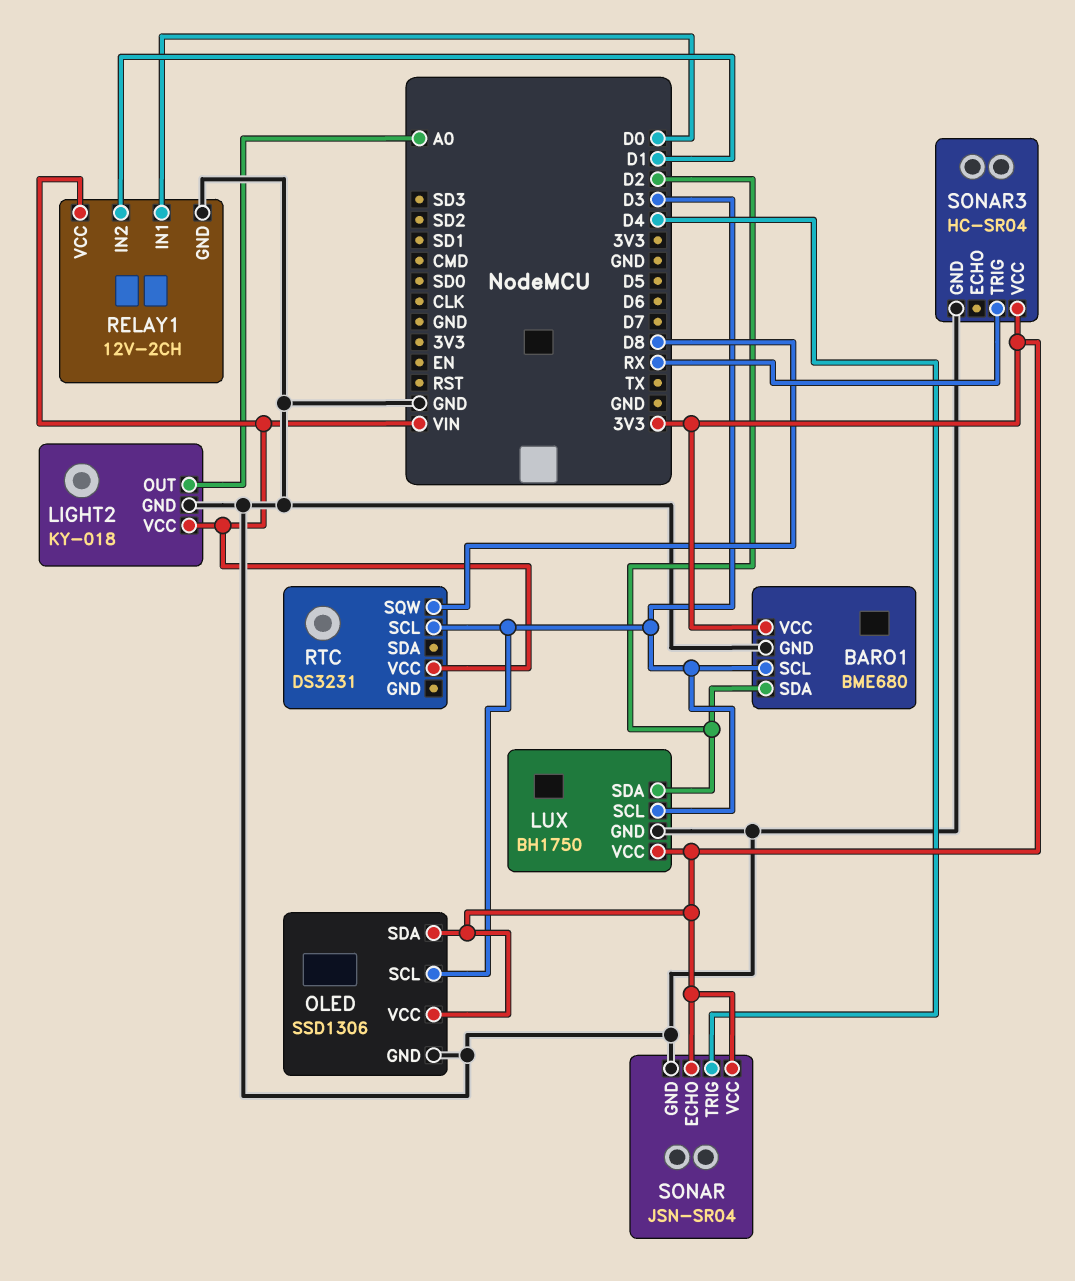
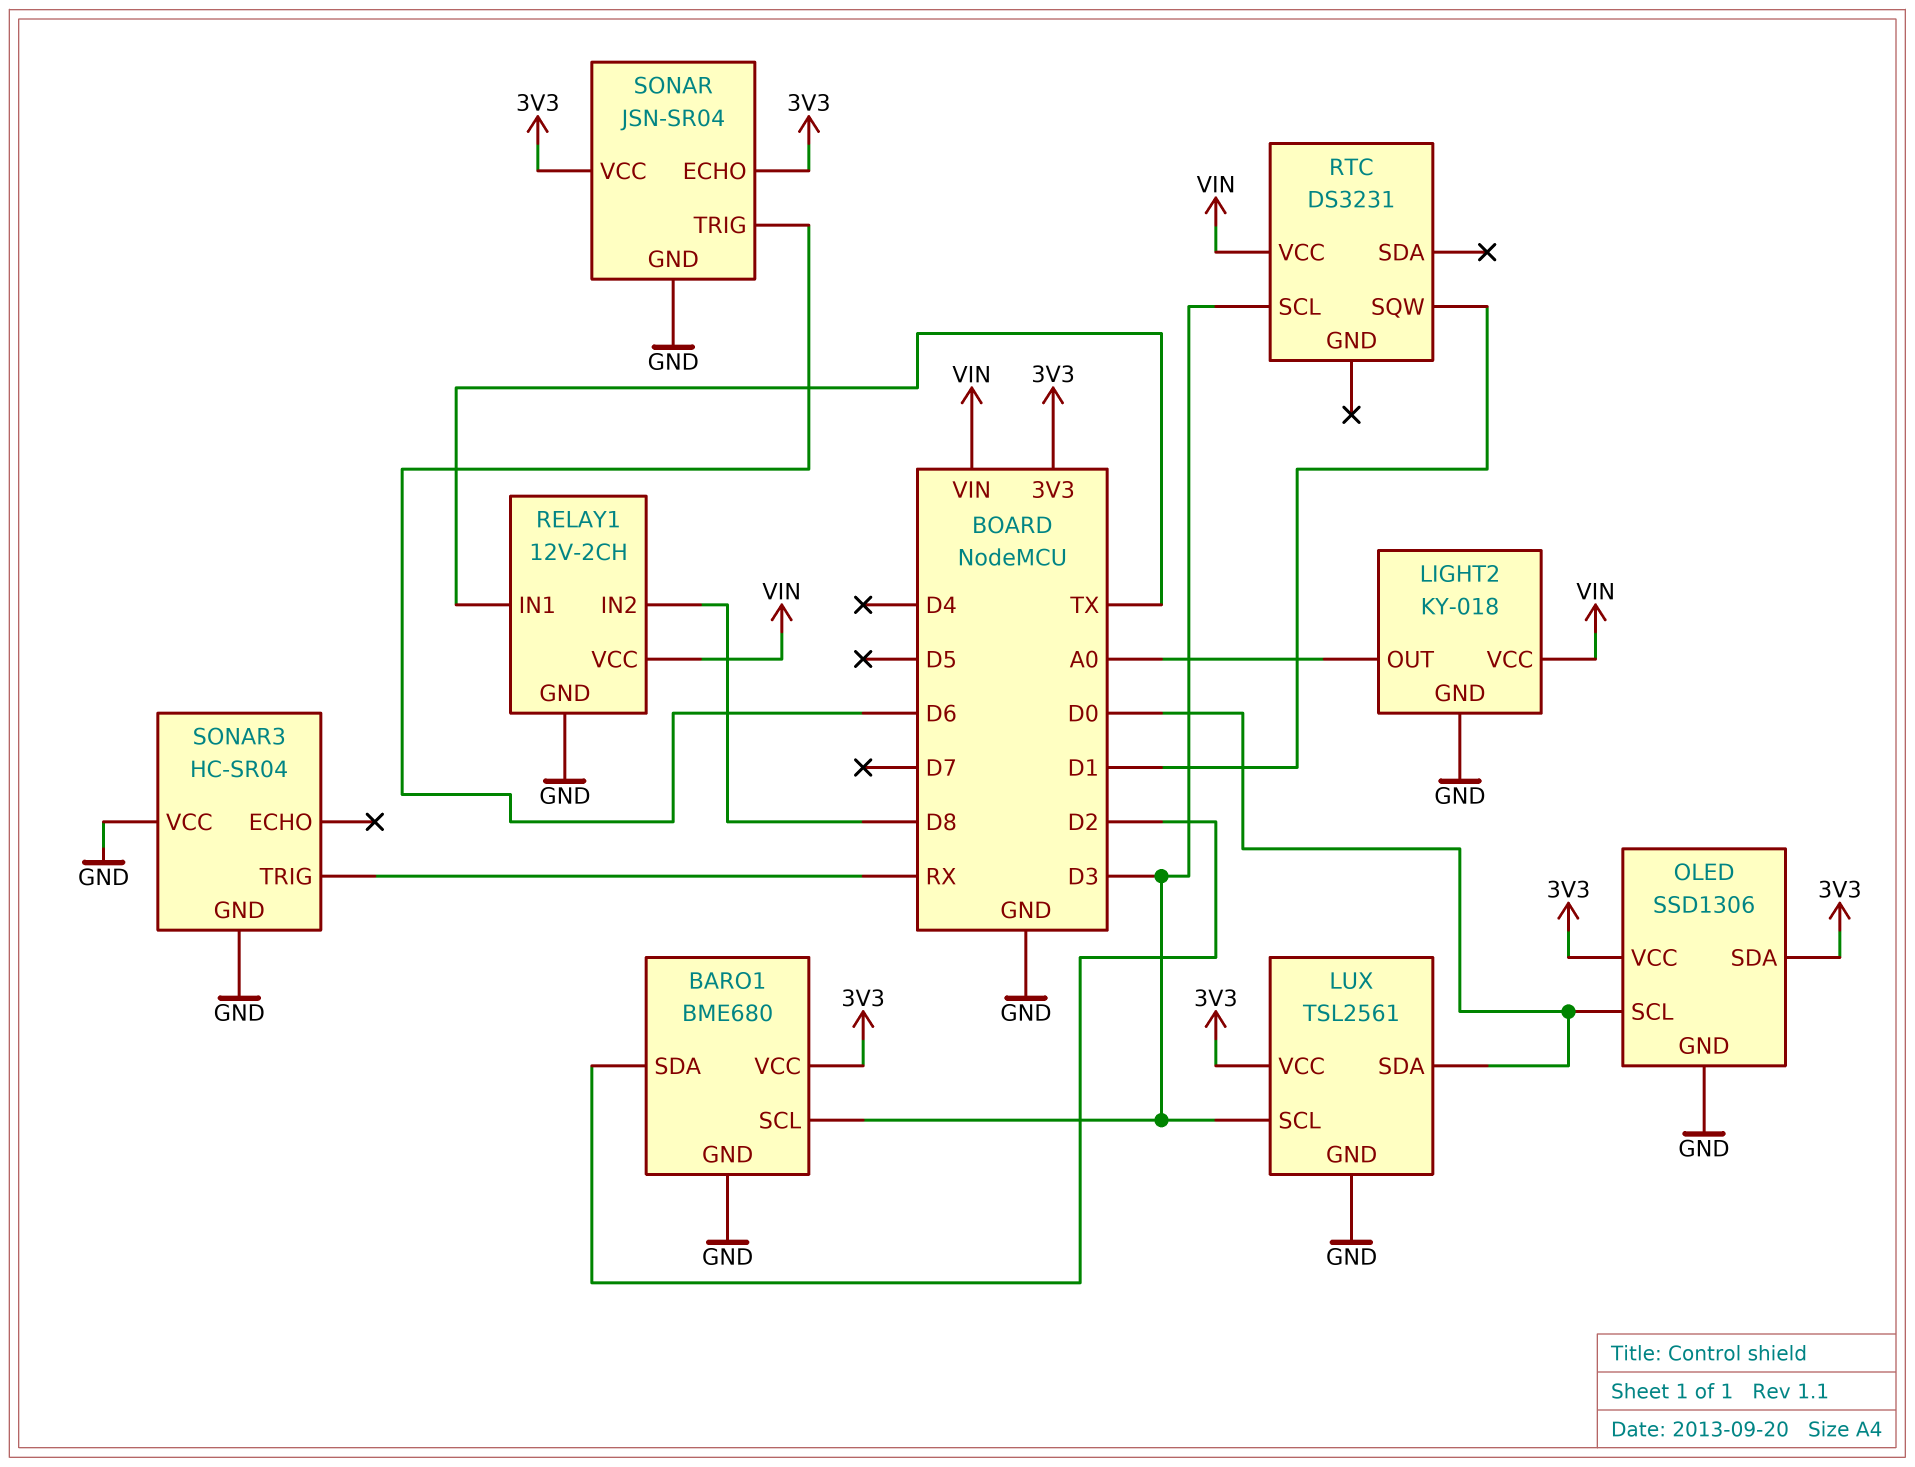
LUX: BH1750 -> TSL2561
LUX pin SDA: D2 -> D0
OLED pin SCL: D3 -> D0
RELAY1 pin IN1: D0 -> TX
RELAY1 pin IN2: D1 -> D8
RTC pin SQW: D8 -> D1
SONAR pin TRIG: D4 -> D6
SONAR3 pin VCC: 3V3 -> GND

